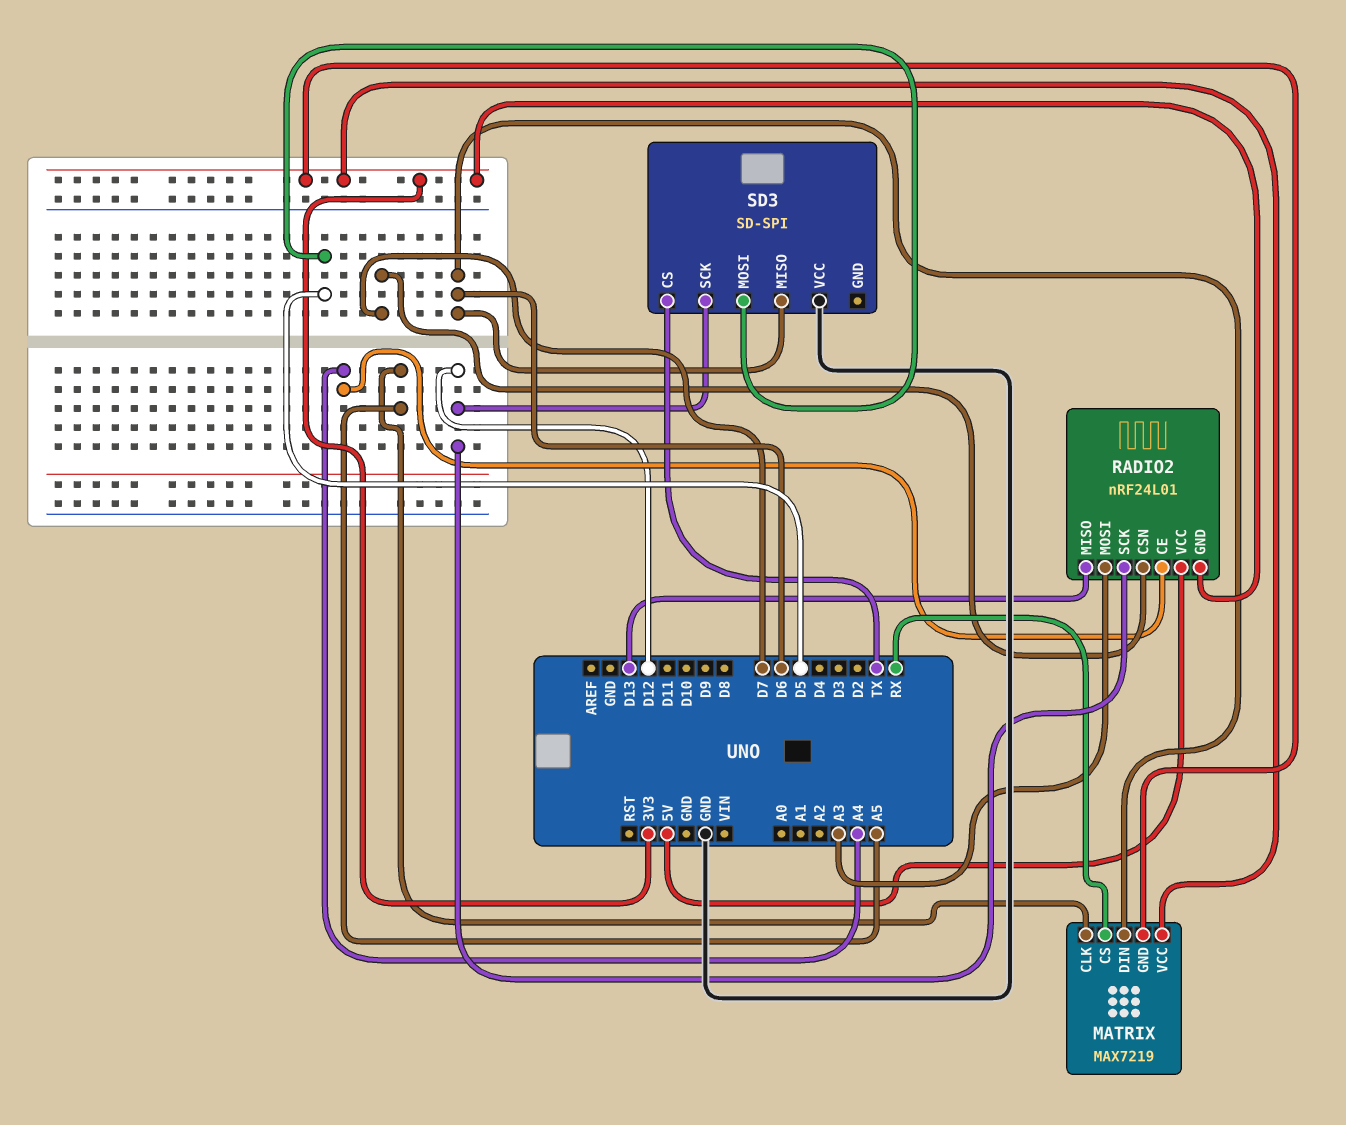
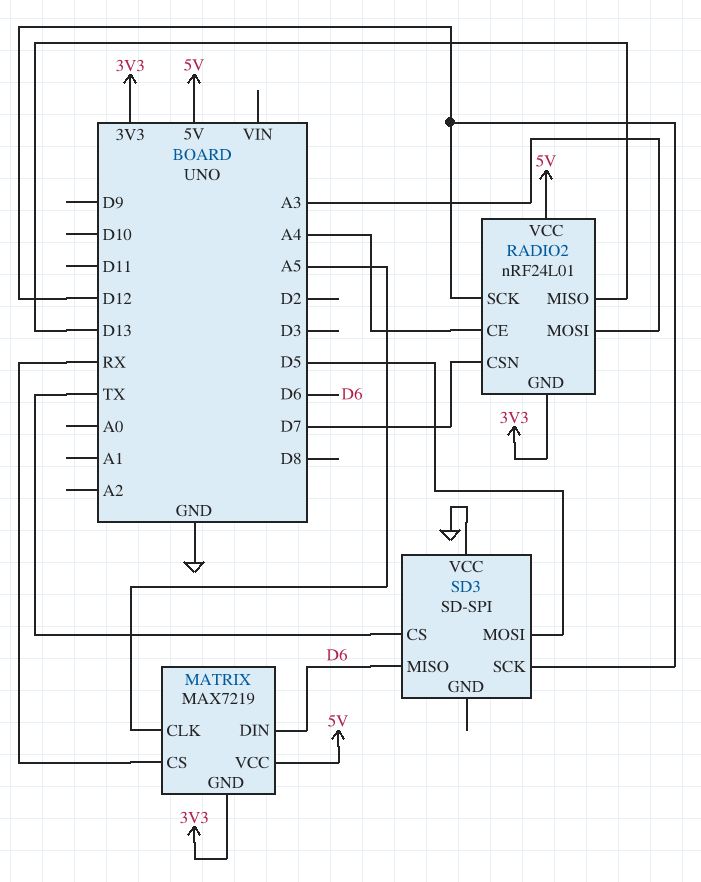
MATRIX pin VCC: 3V3 -> 5V

